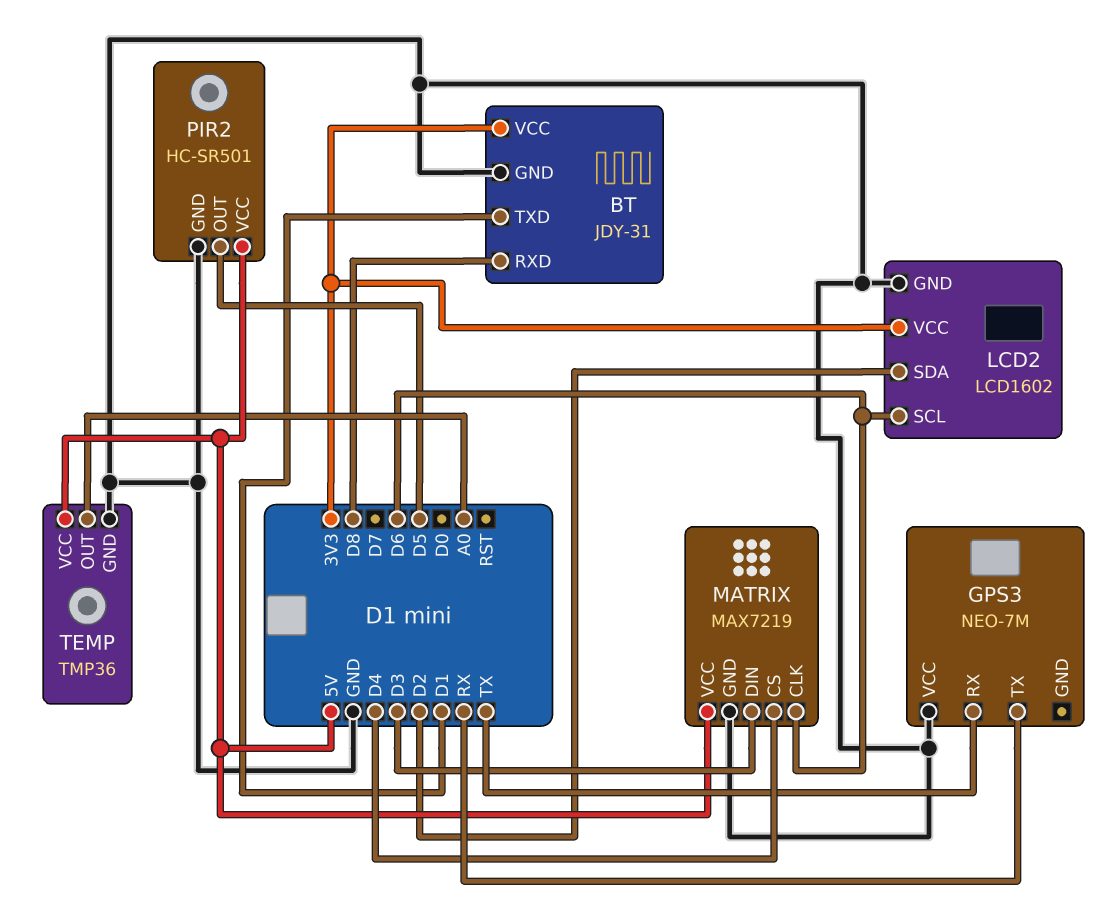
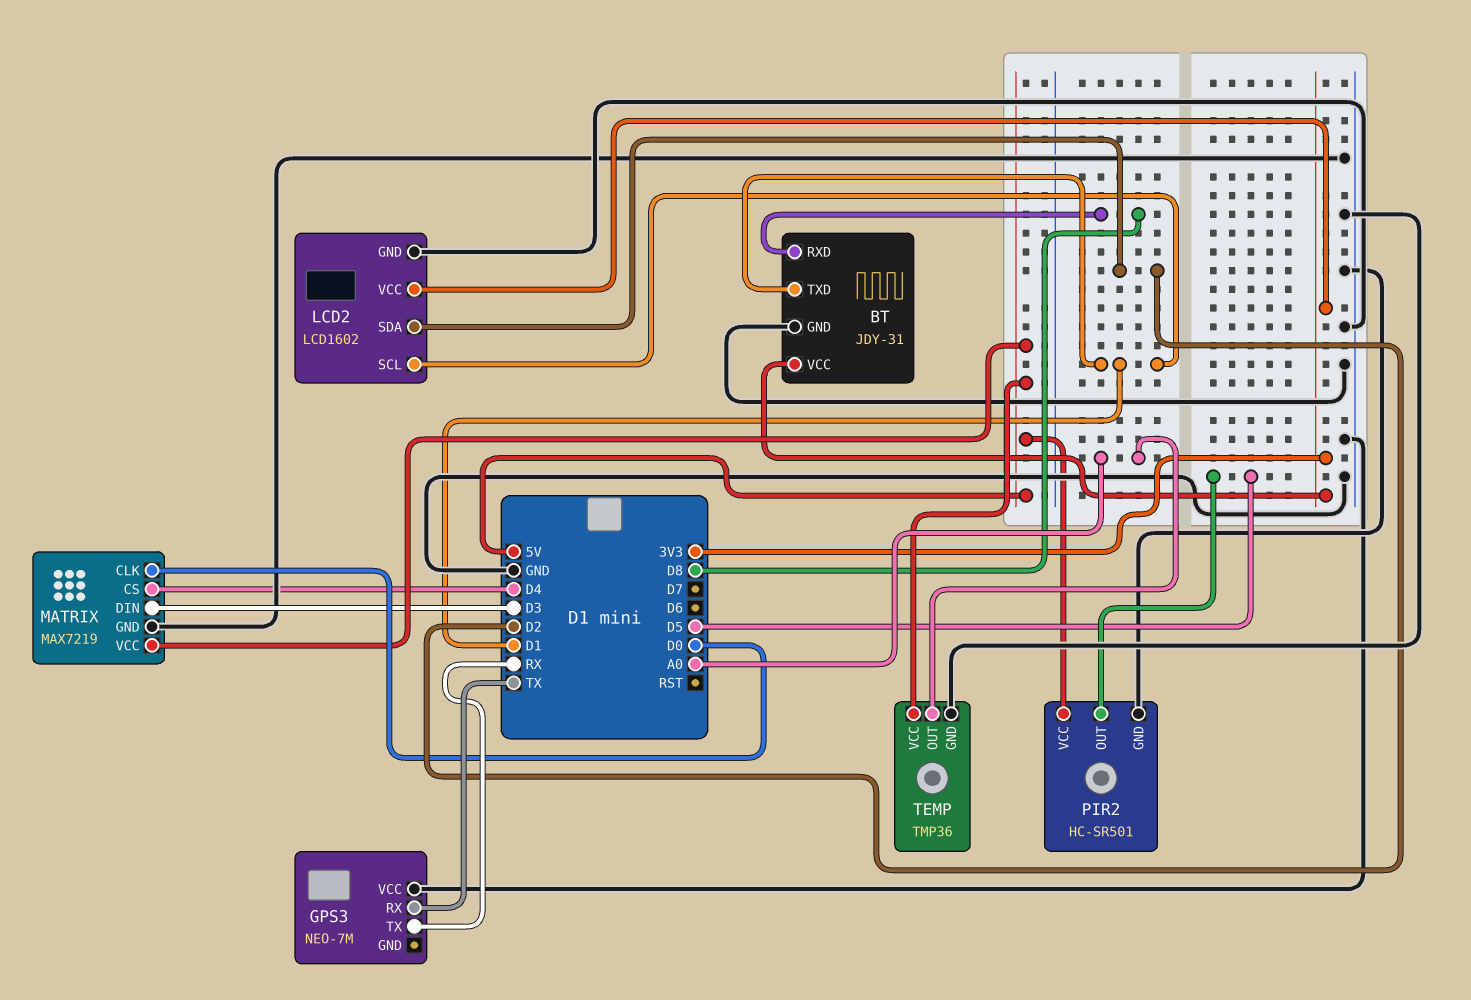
LCD2 pin SCL: D6 -> D1
MATRIX pin CLK: D6 -> D0

